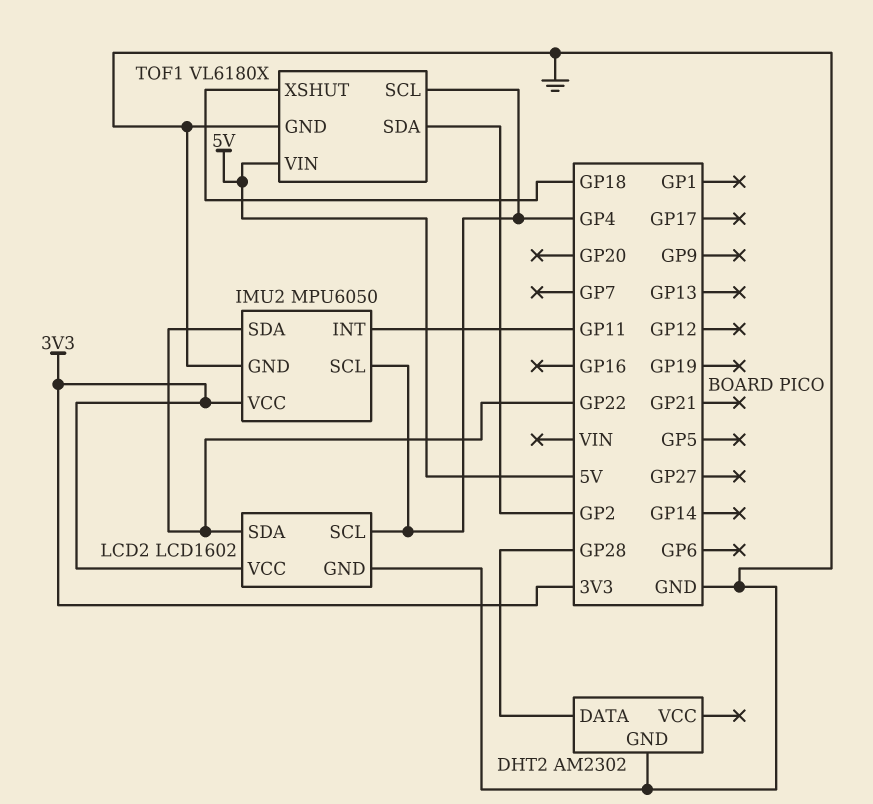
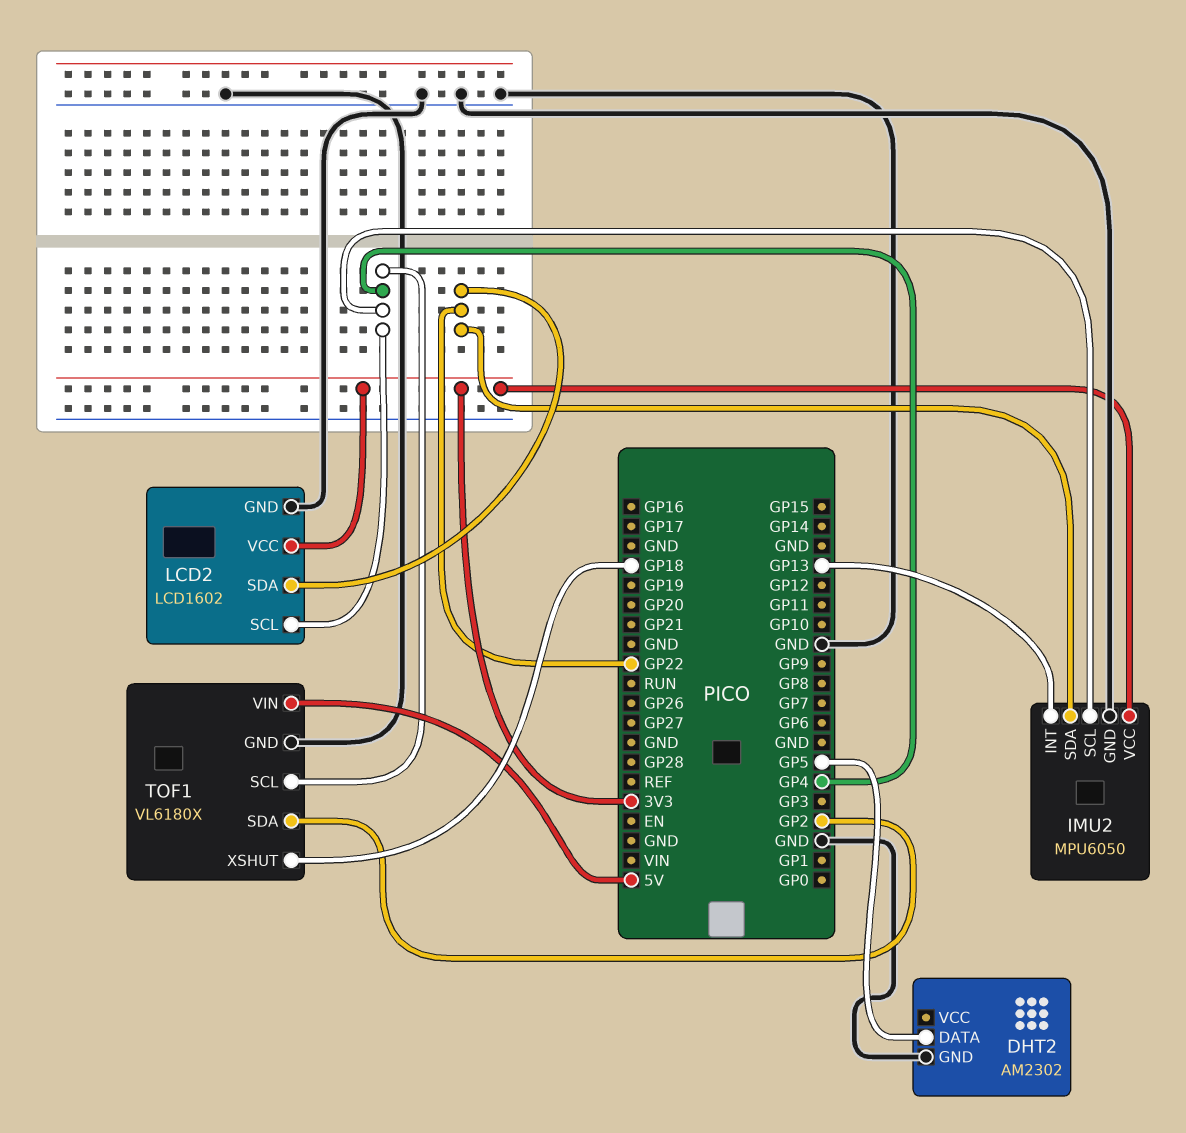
DHT2 pin DATA: GP28 -> GP5
IMU2 pin INT: GP11 -> GP13

